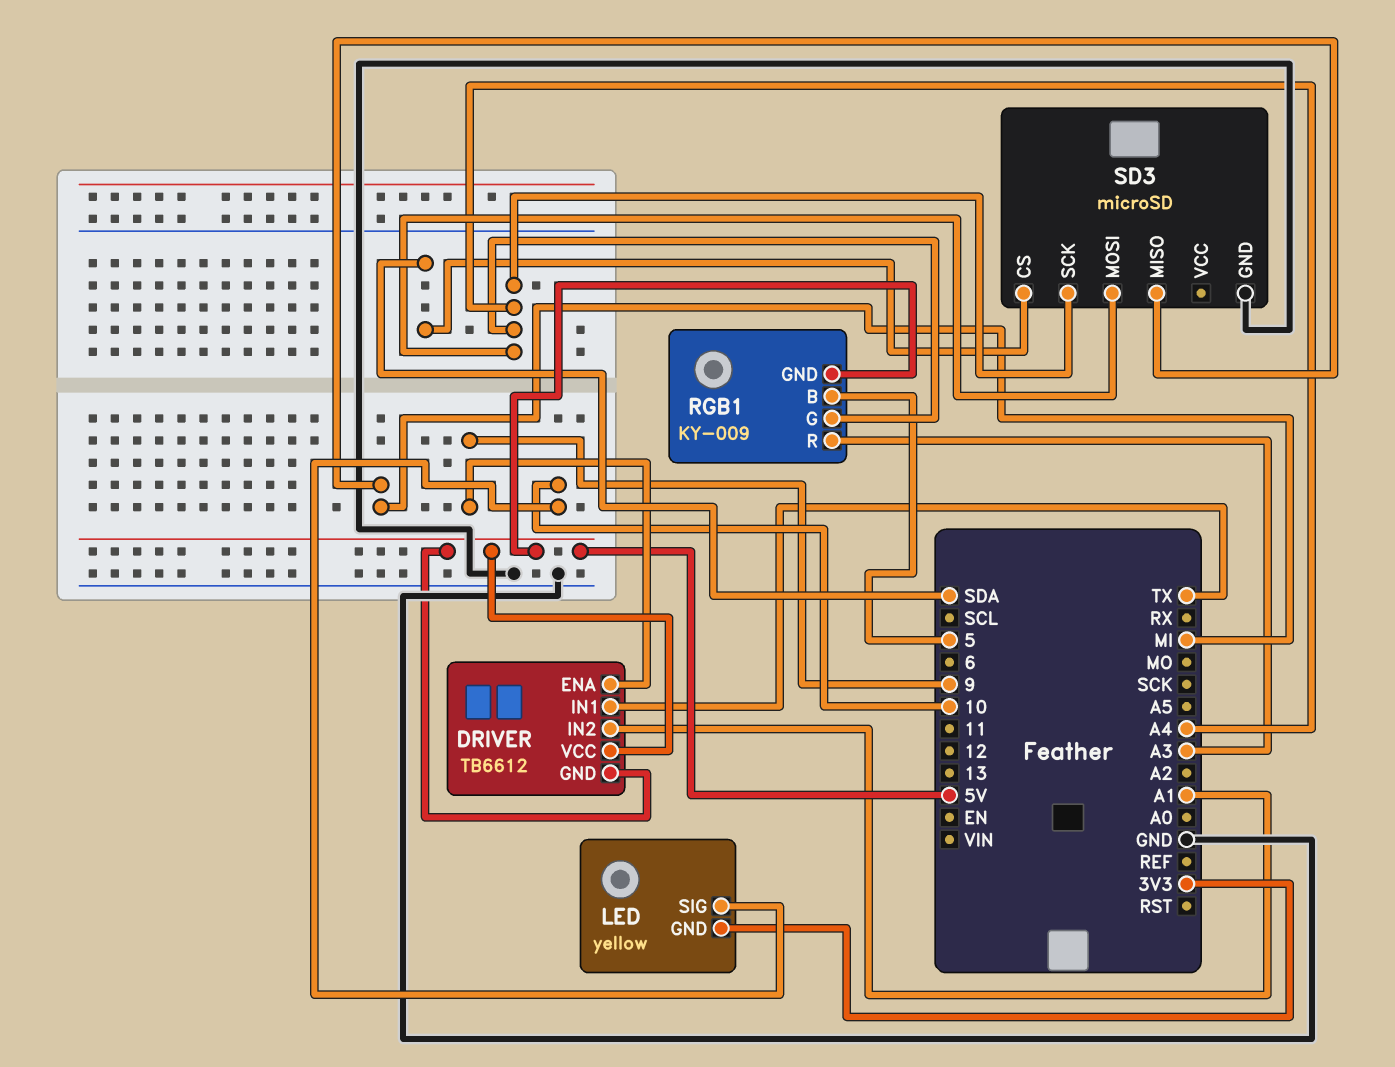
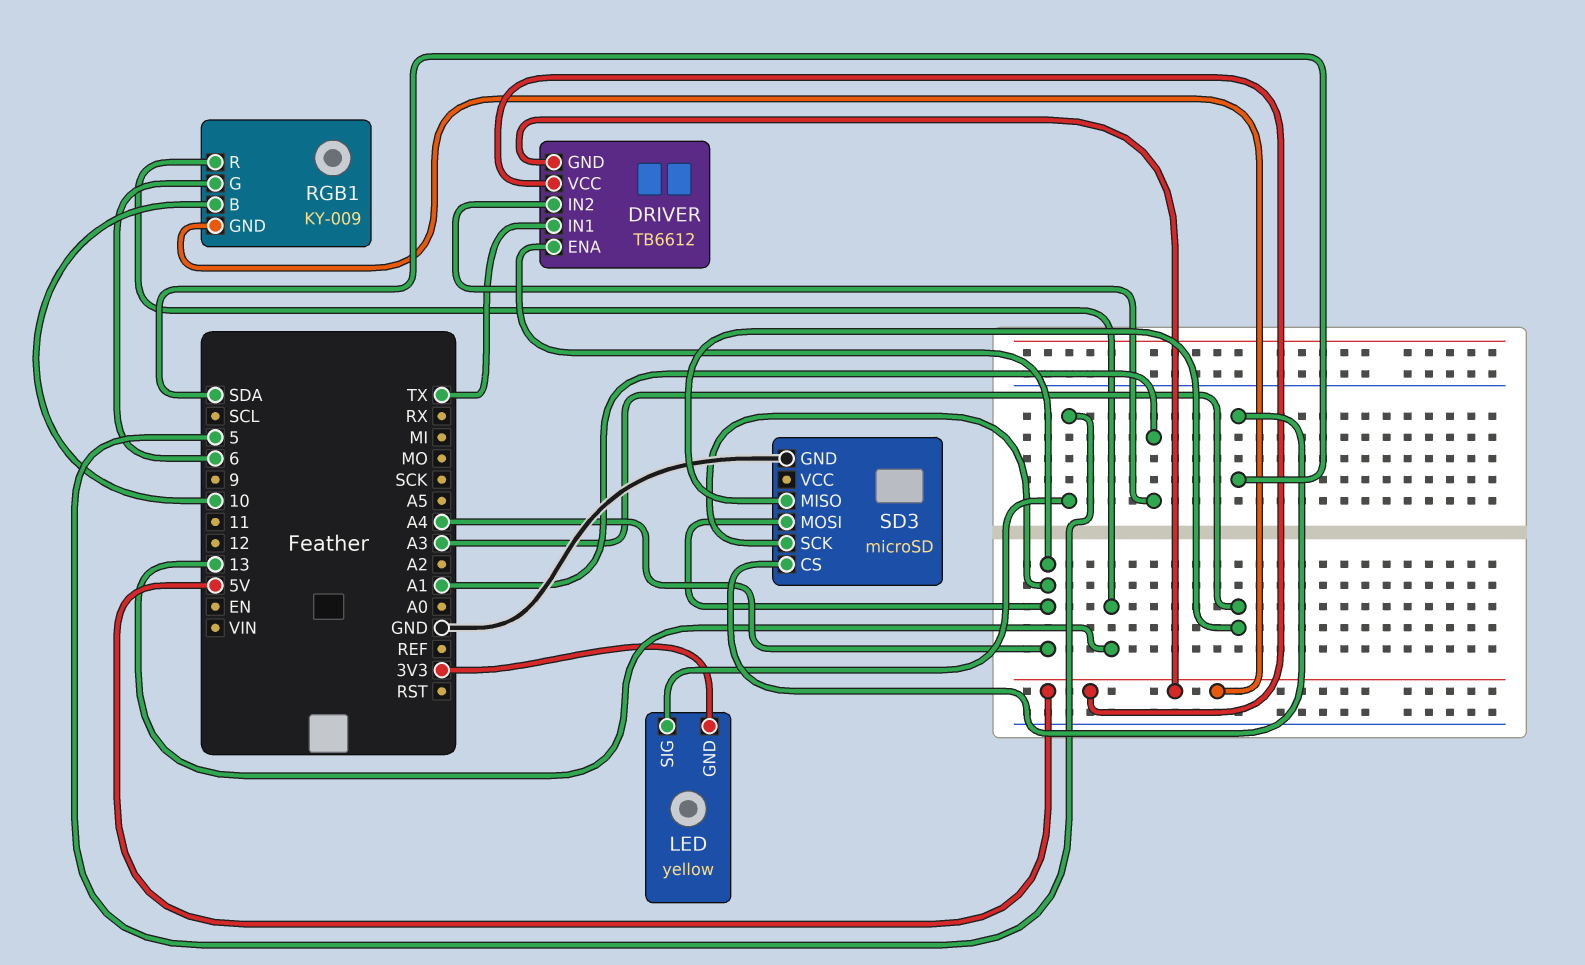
DRIVER pin ENA: 9 -> A4
LED pin SIG: 10 -> 5
RGB1 pin B: 5 -> 10
RGB1 pin G: A4 -> 6
RGB1 pin R: A3 -> 13
SD3 pin MISO: MI -> A3

